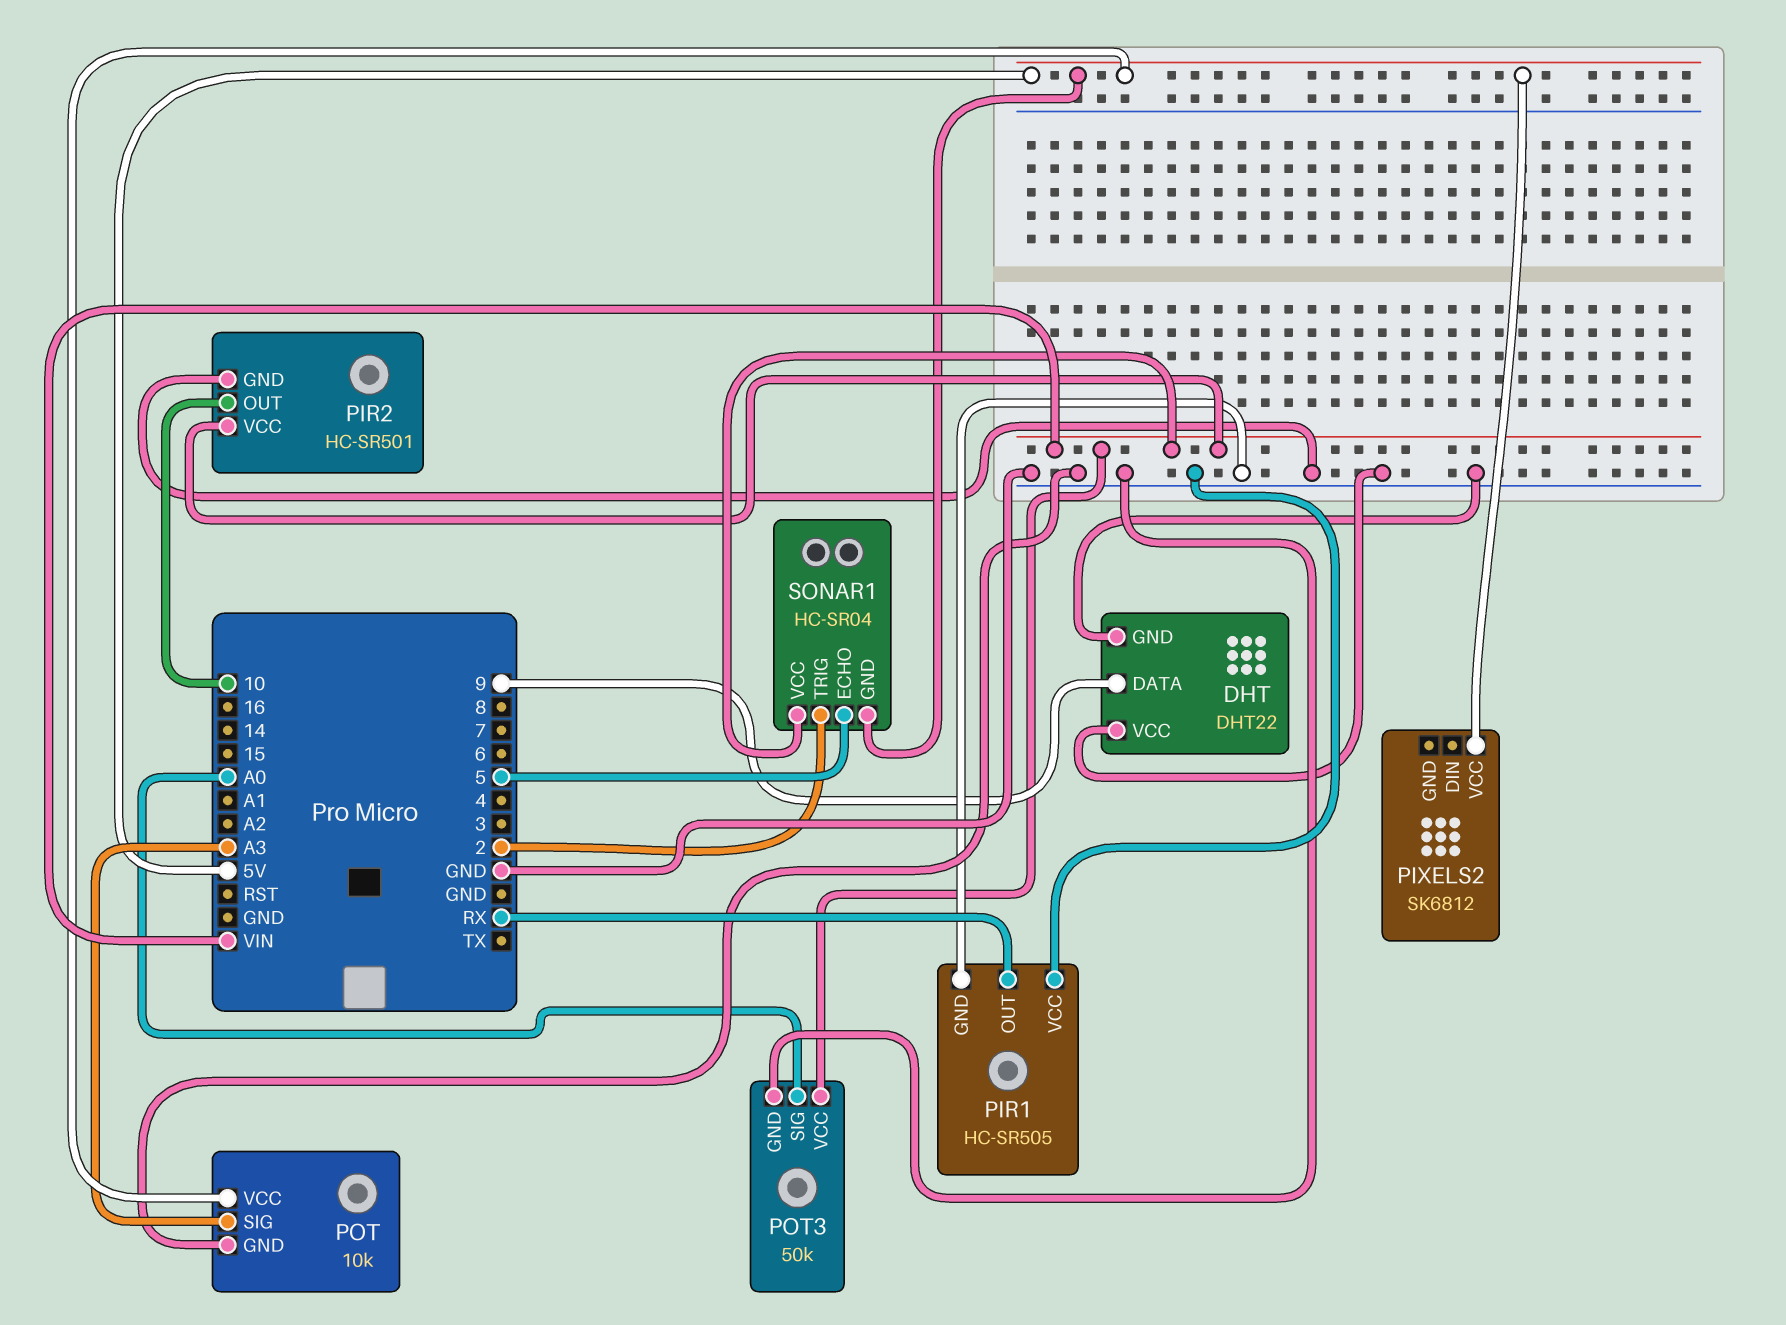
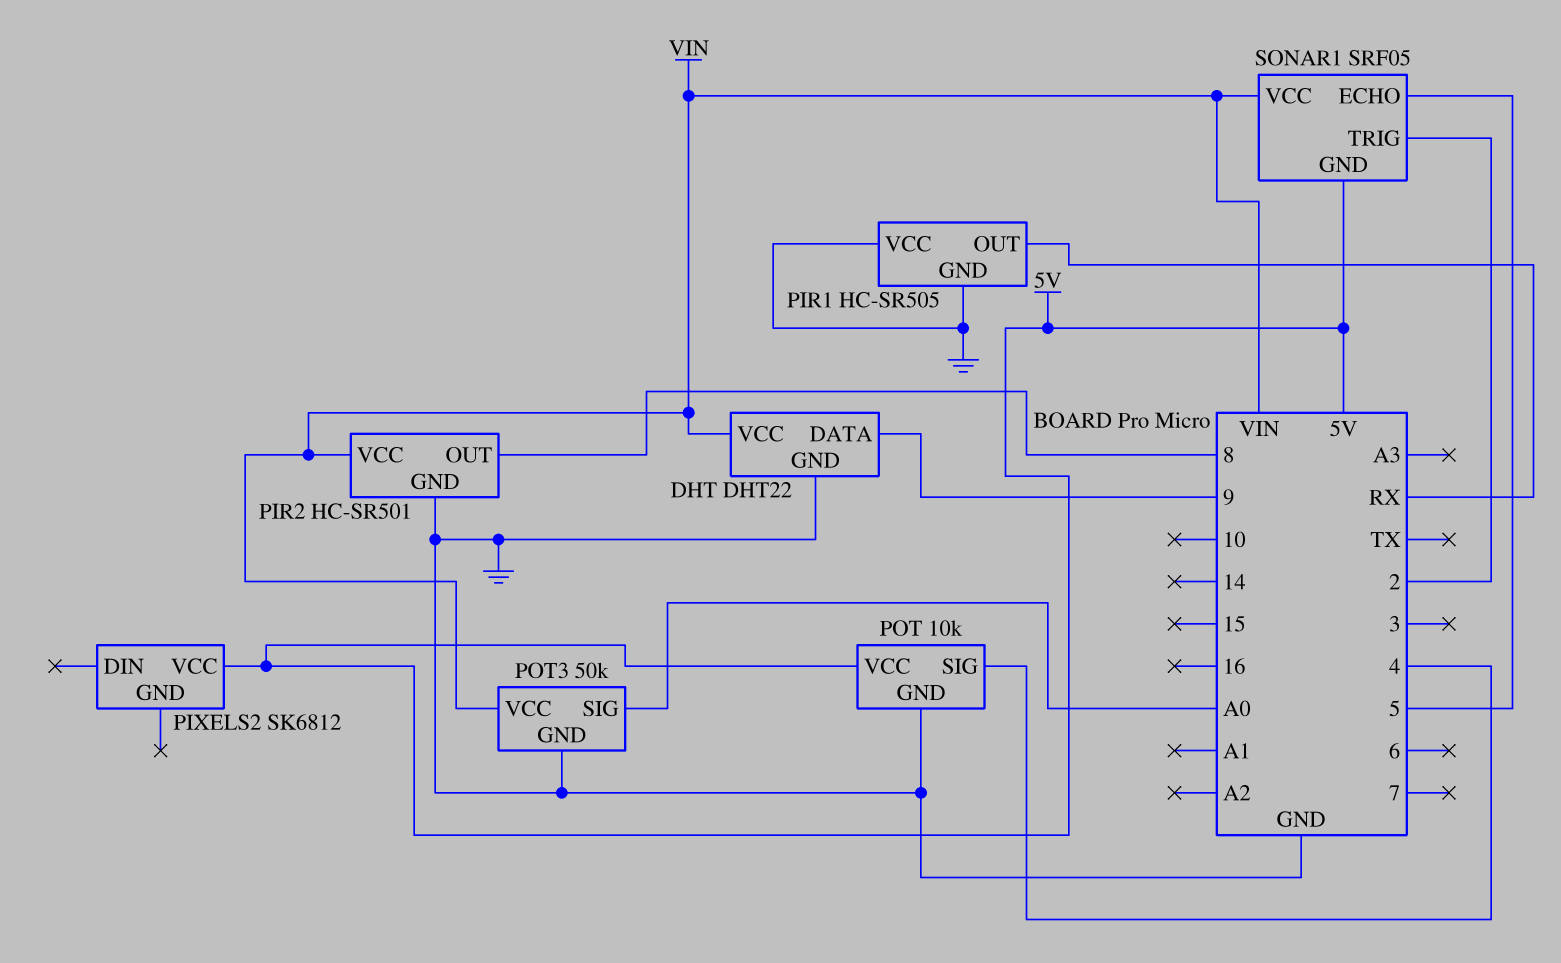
DHT pin VCC: GND -> VIN
PIR2 pin OUT: 10 -> 8
POT pin SIG: A3 -> 4
SONAR1: HC-SR04 -> SRF05

